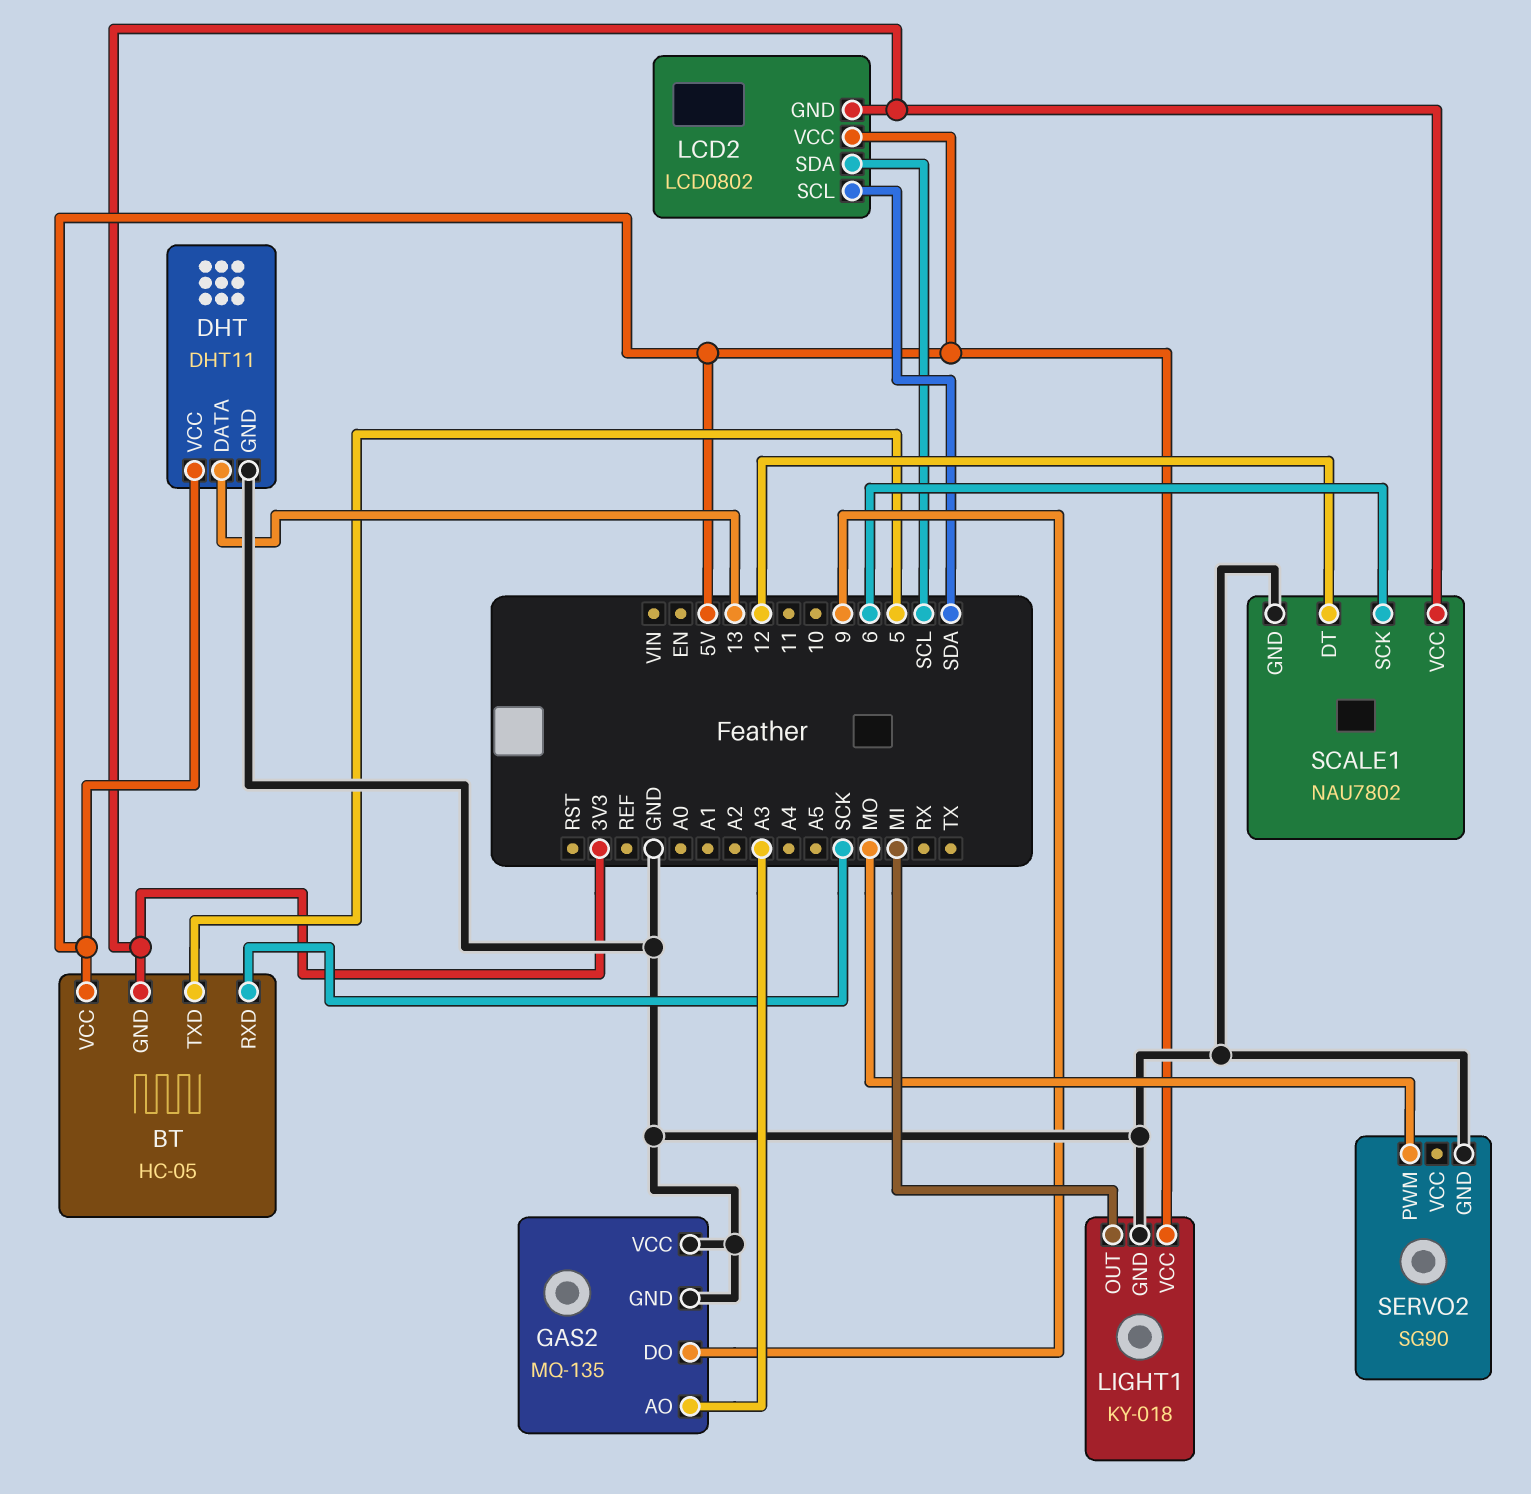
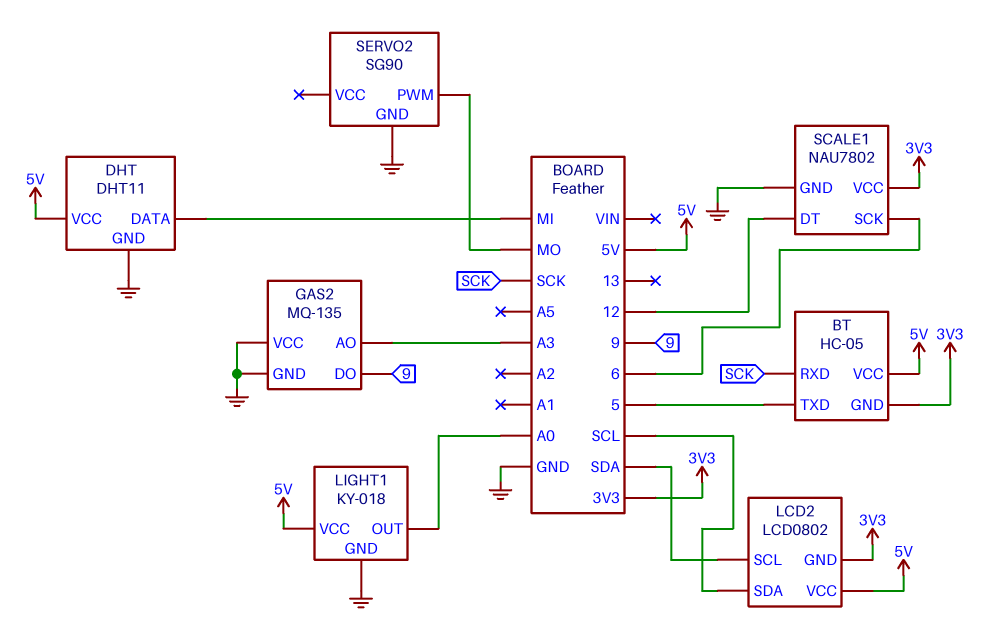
DHT pin DATA: 13 -> MI
LIGHT1 pin OUT: MI -> A0

